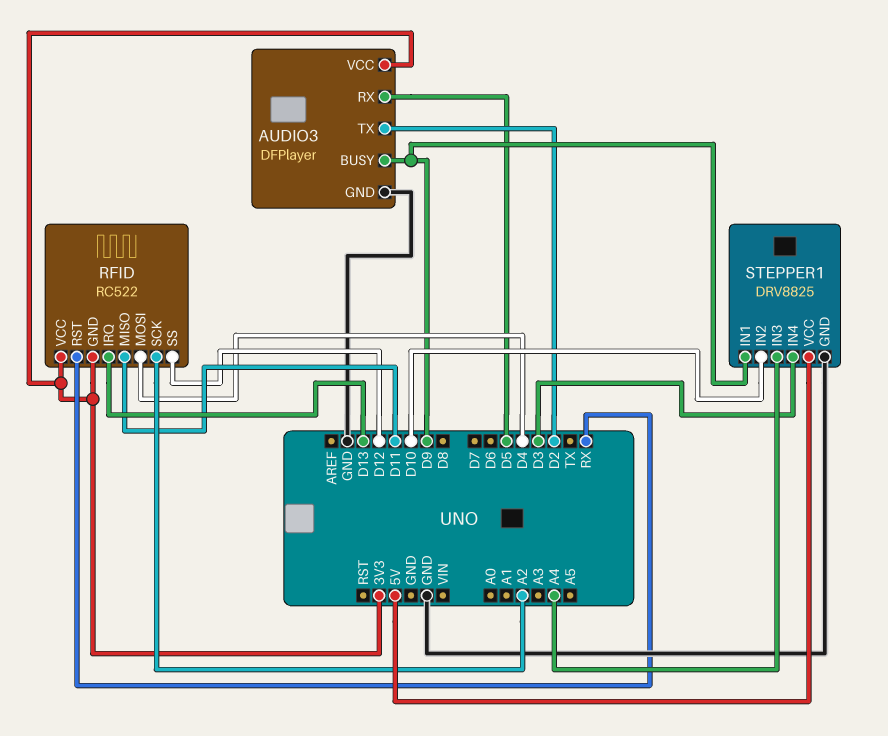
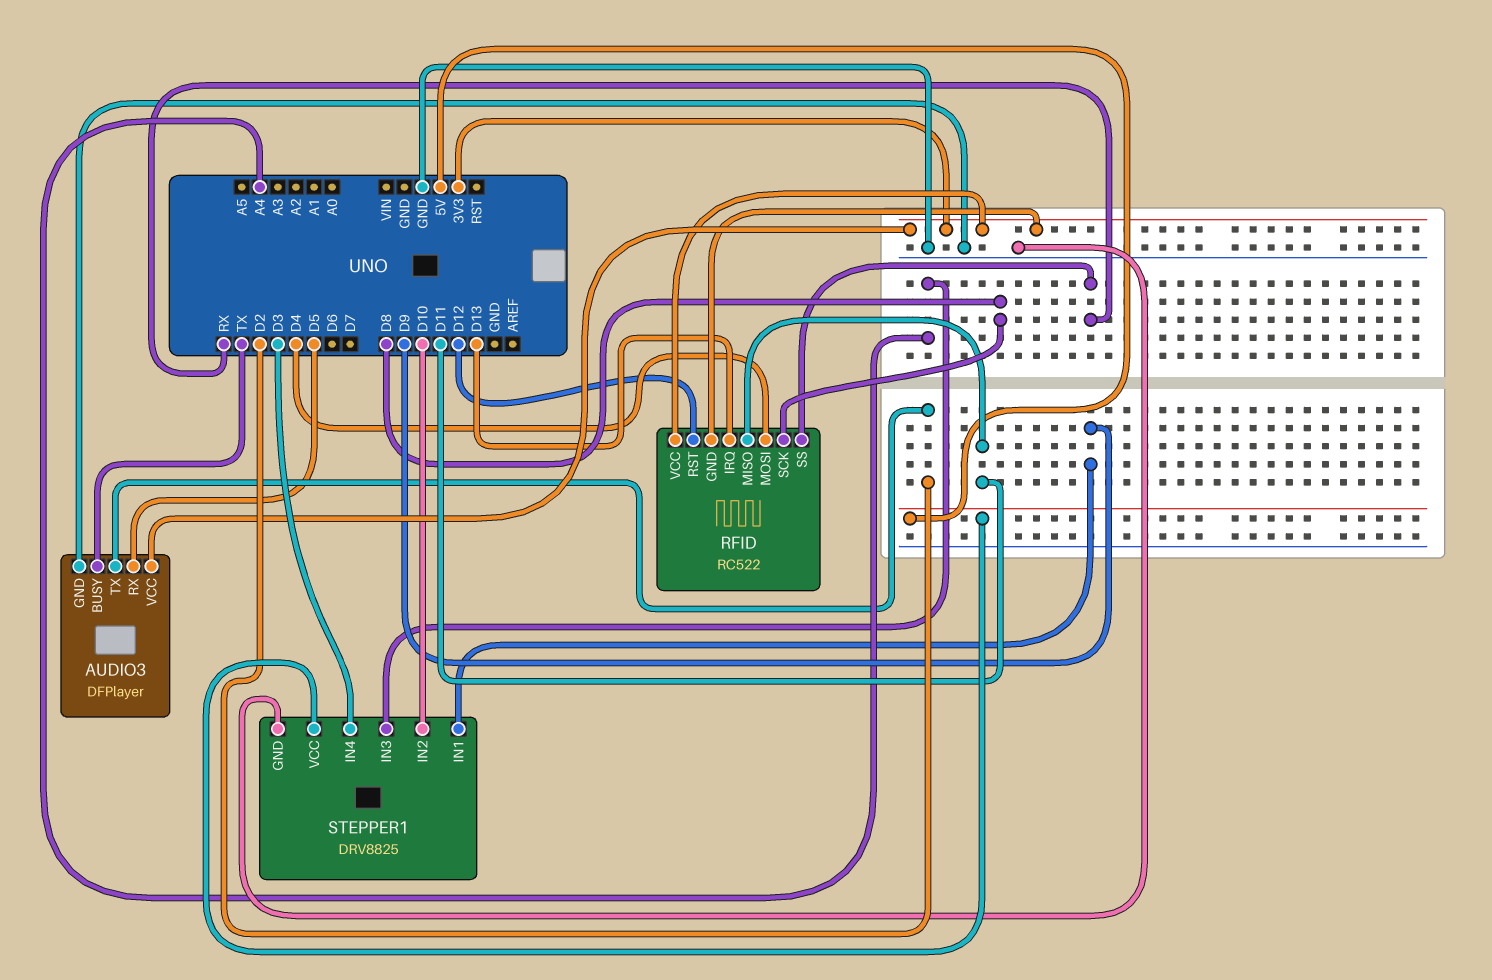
AUDIO3 pin BUSY: D9 -> TX
RFID pin RST: RX -> D12
RFID pin SCK: A2 -> D8
RFID pin SS: D12 -> RX

